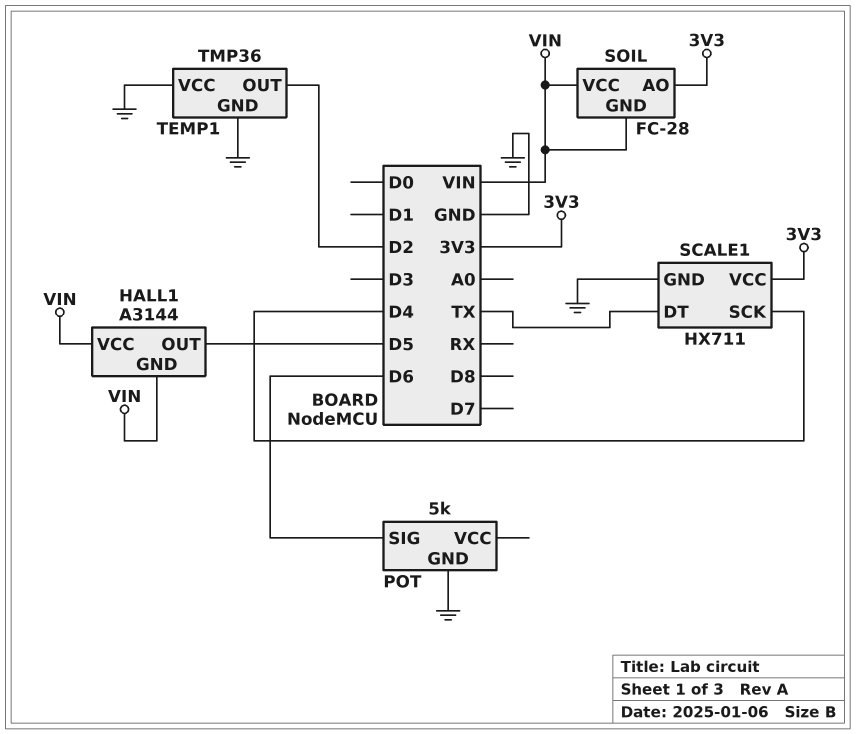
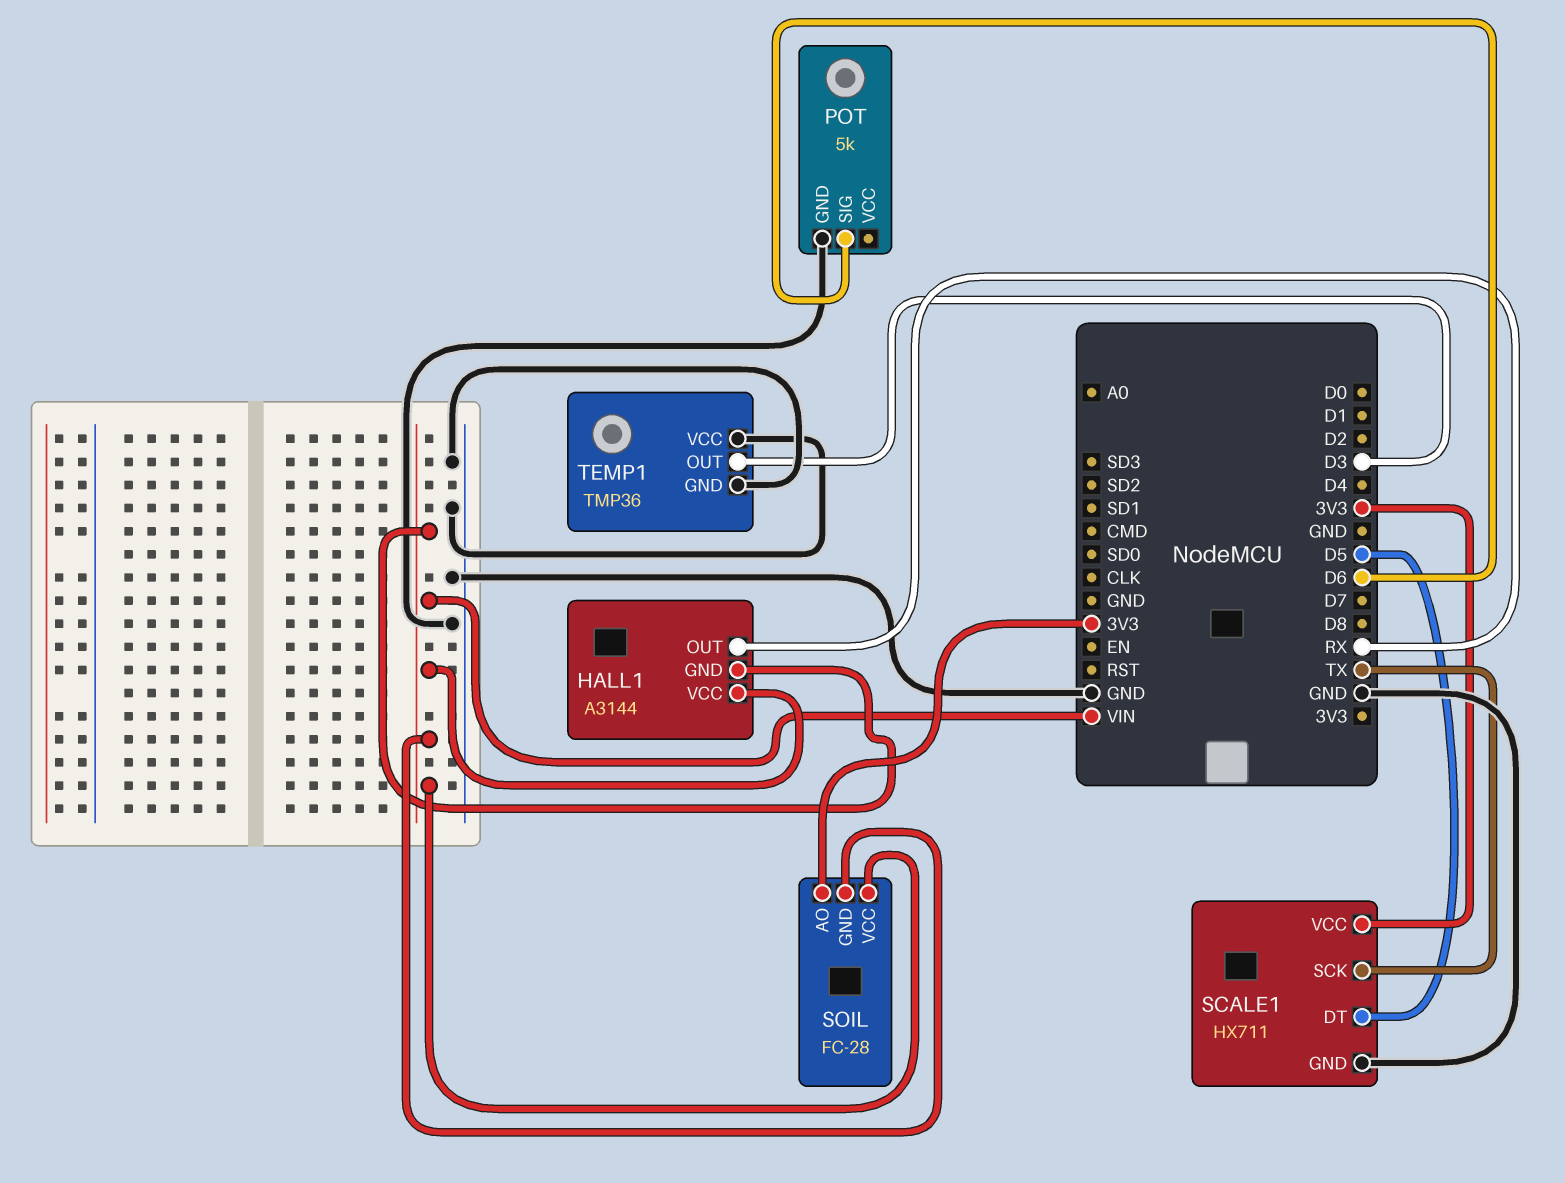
HALL1 pin OUT: D5 -> RX
SCALE1 pin DT: TX -> D5
SCALE1 pin SCK: D4 -> TX
TEMP1 pin OUT: D2 -> D3

